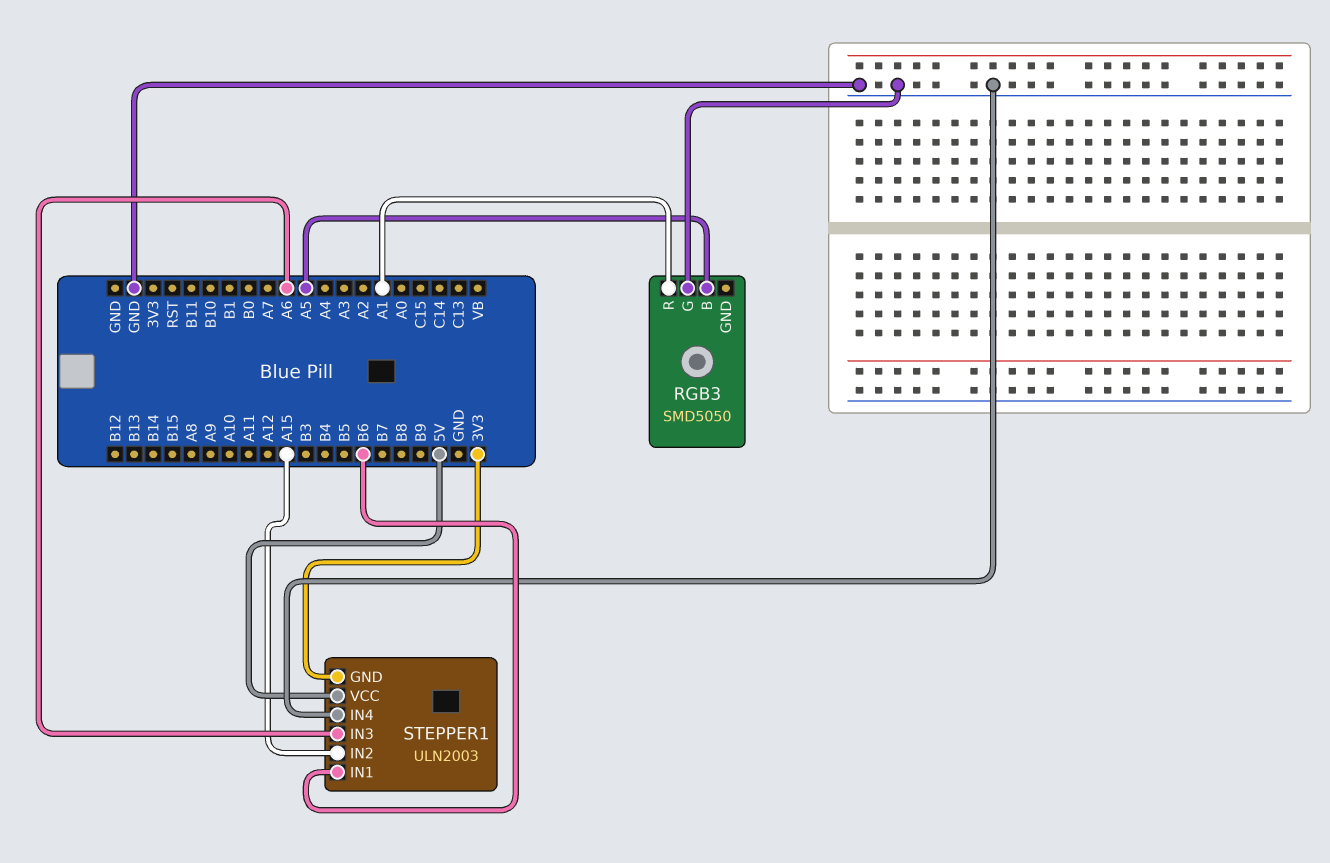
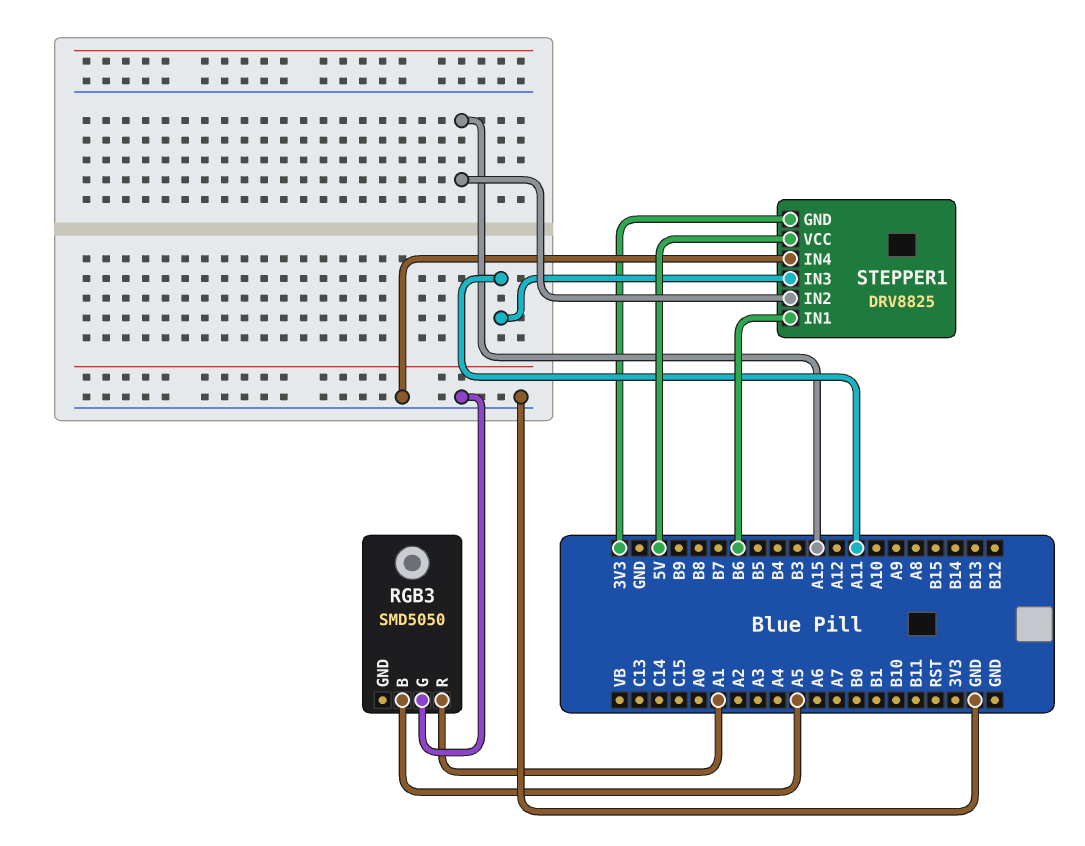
STEPPER1: ULN2003 -> DRV8825
STEPPER1 pin IN3: A6 -> A11

